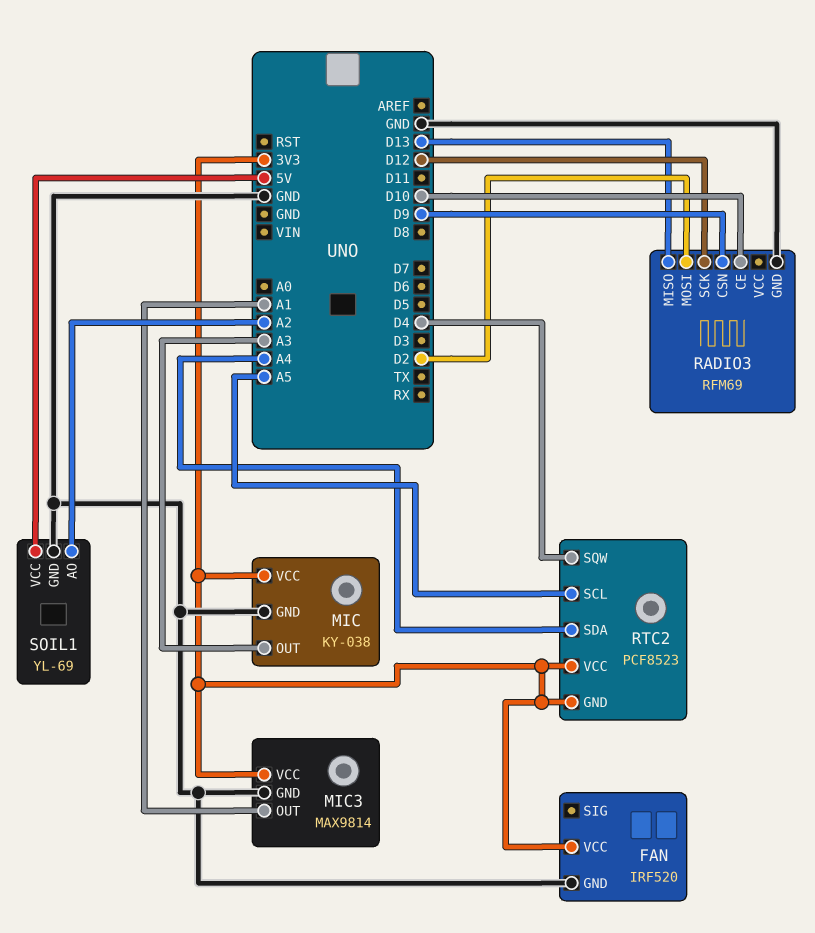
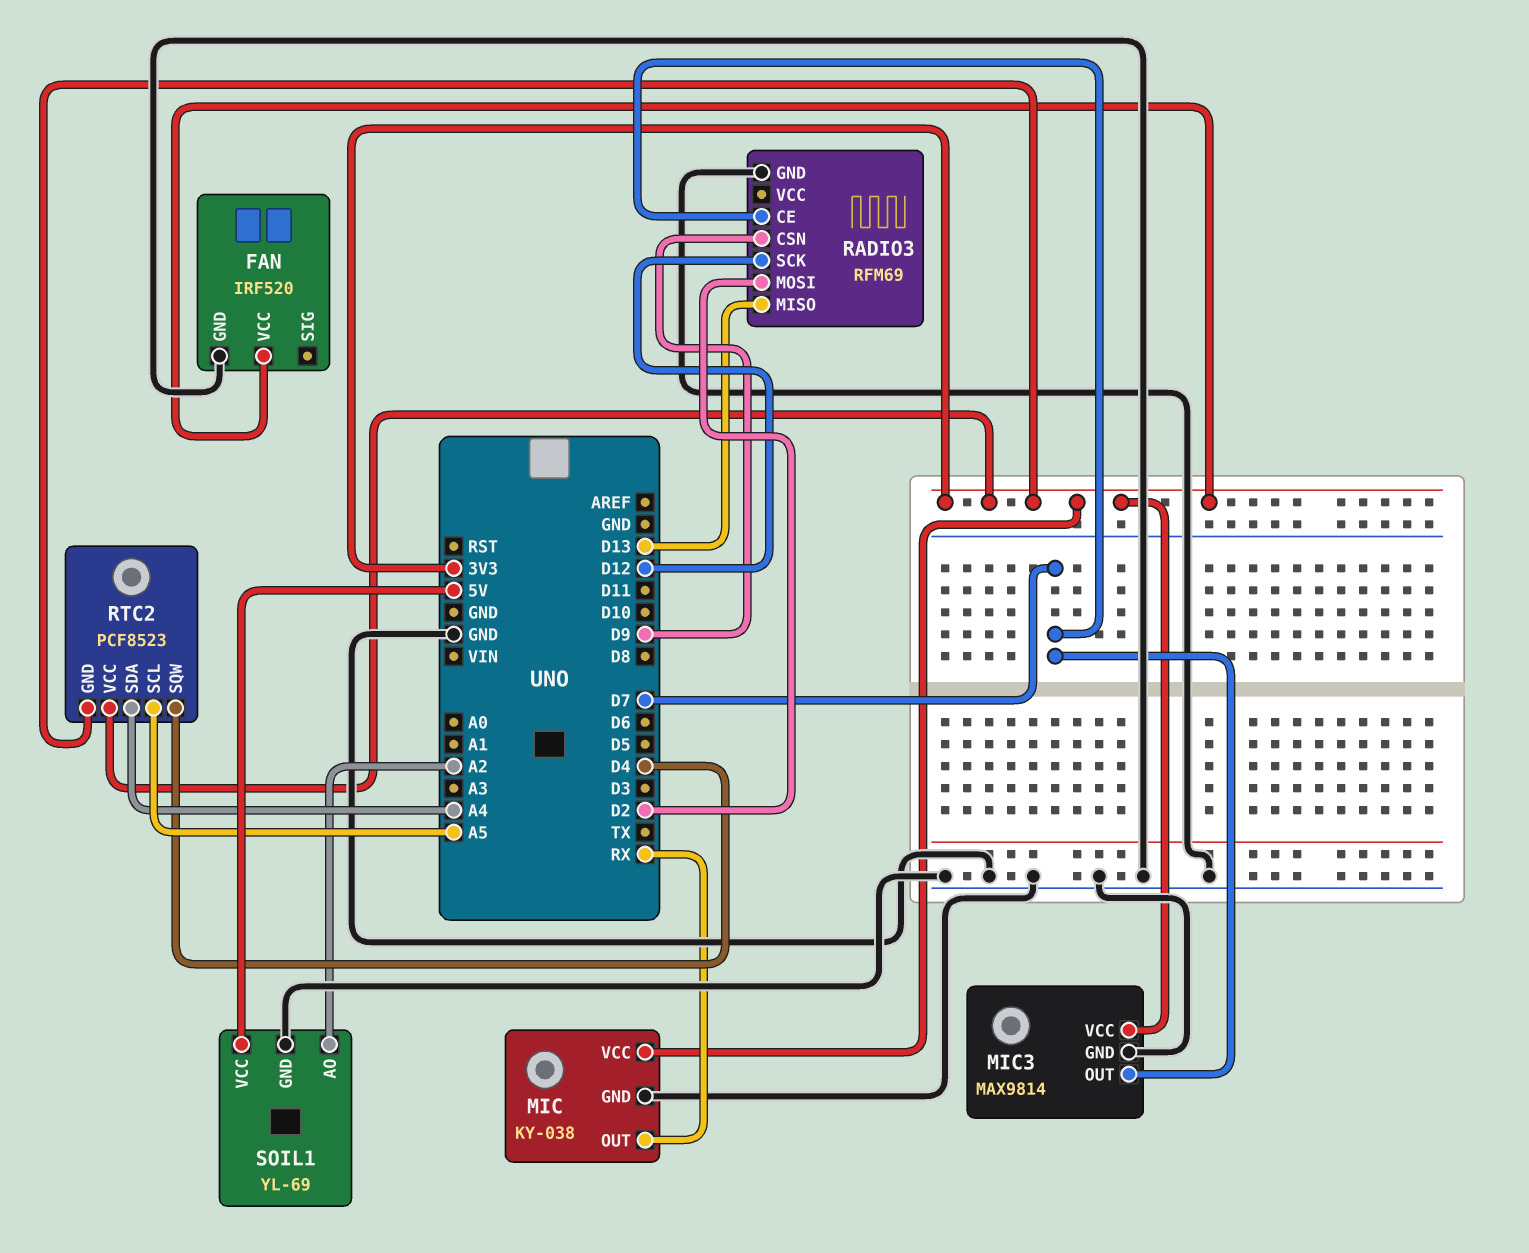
MIC pin OUT: A3 -> RX
MIC3 pin OUT: A1 -> D7
RADIO3 pin CE: D10 -> D7

